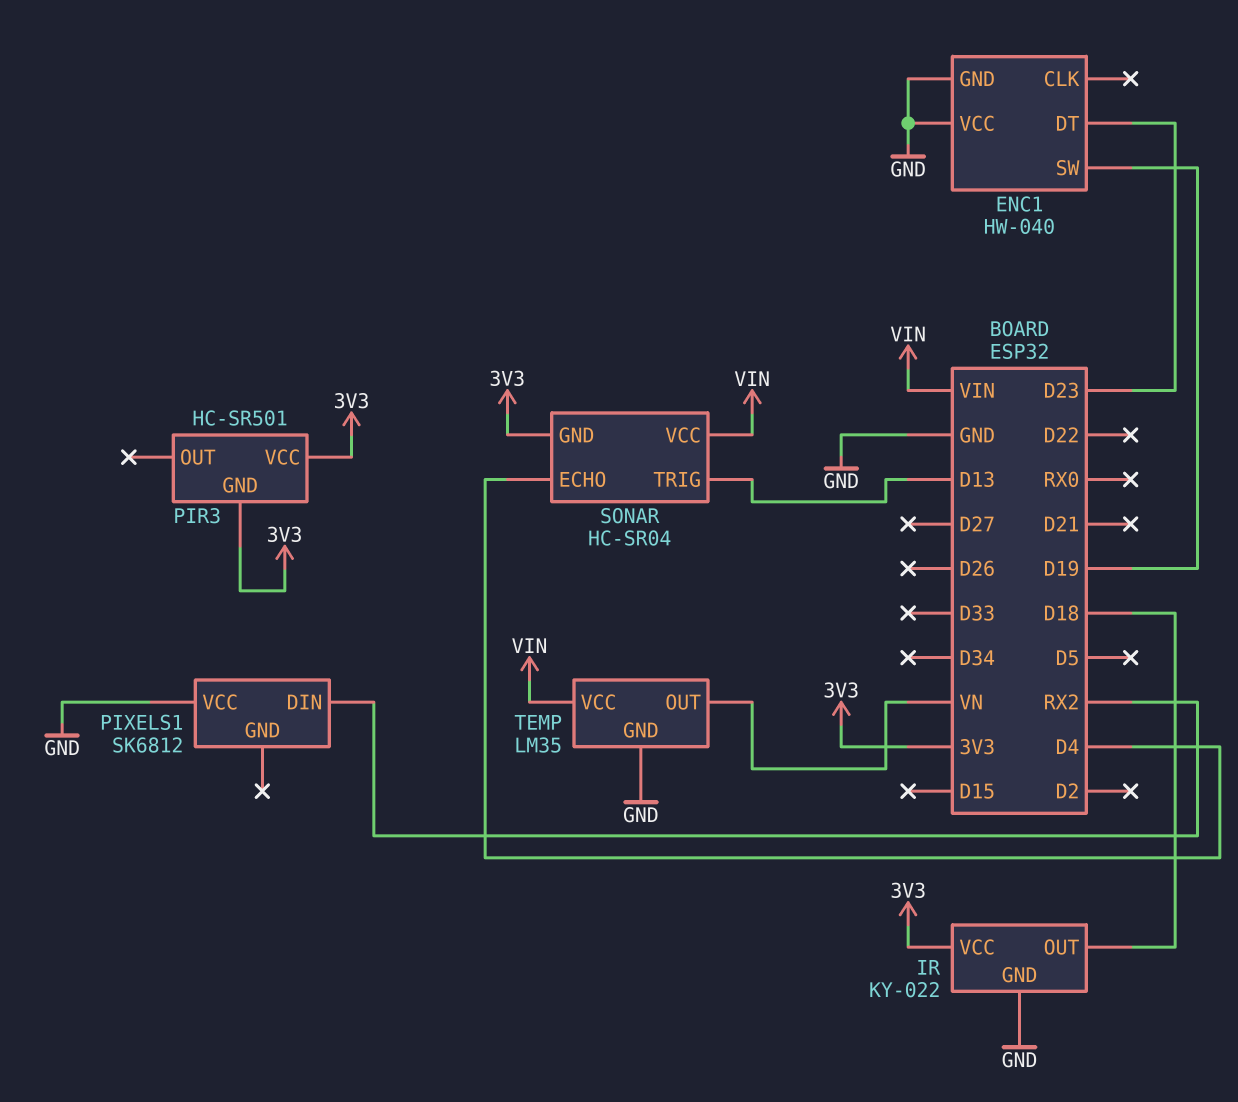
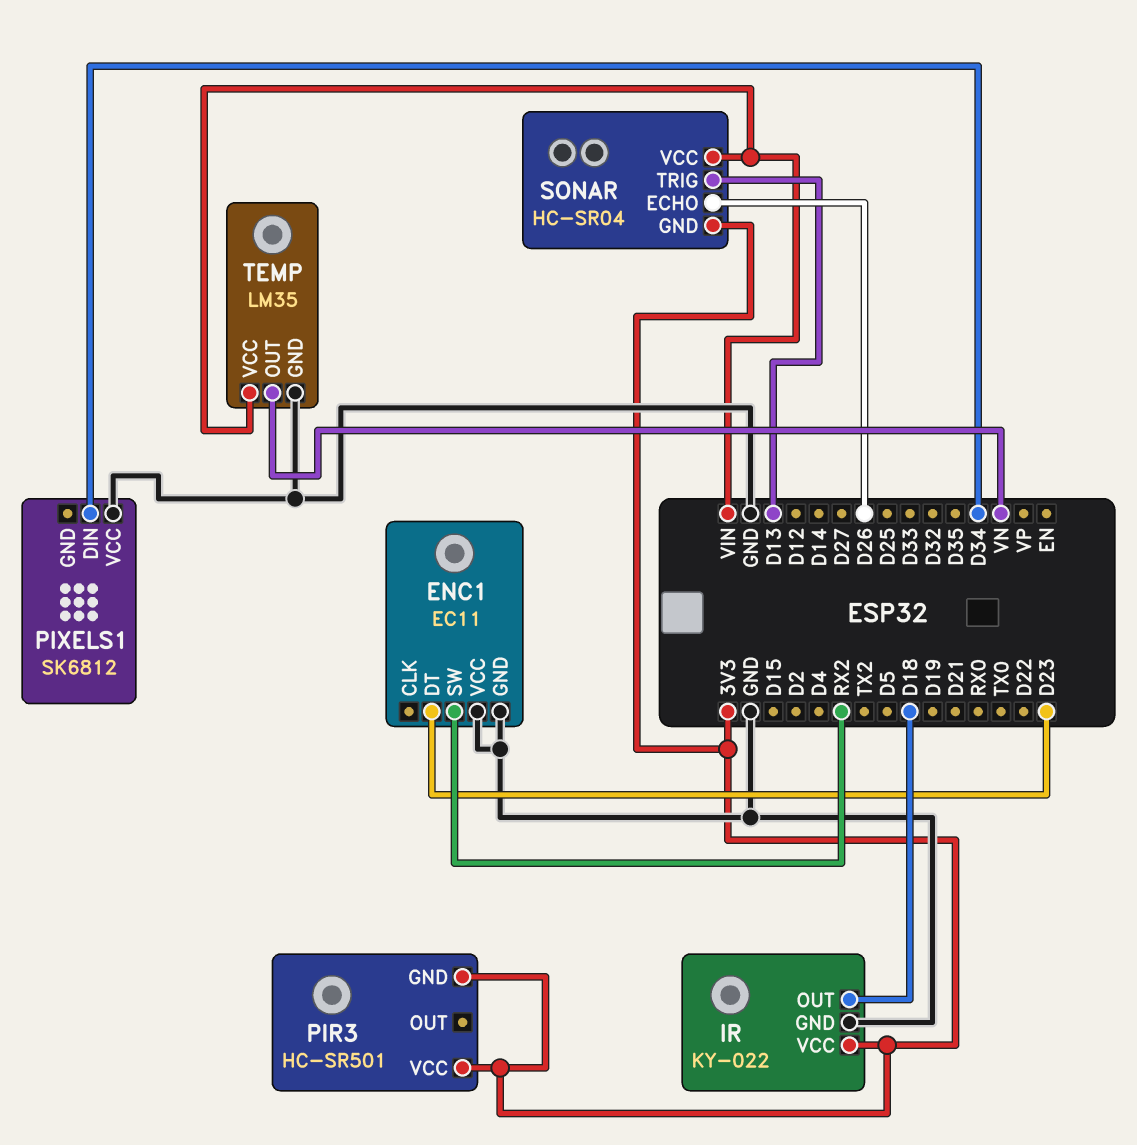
ENC1: HW-040 -> EC11
ENC1 pin SW: D19 -> RX2
PIXELS1 pin DIN: RX2 -> D34
SONAR pin ECHO: D4 -> D26

